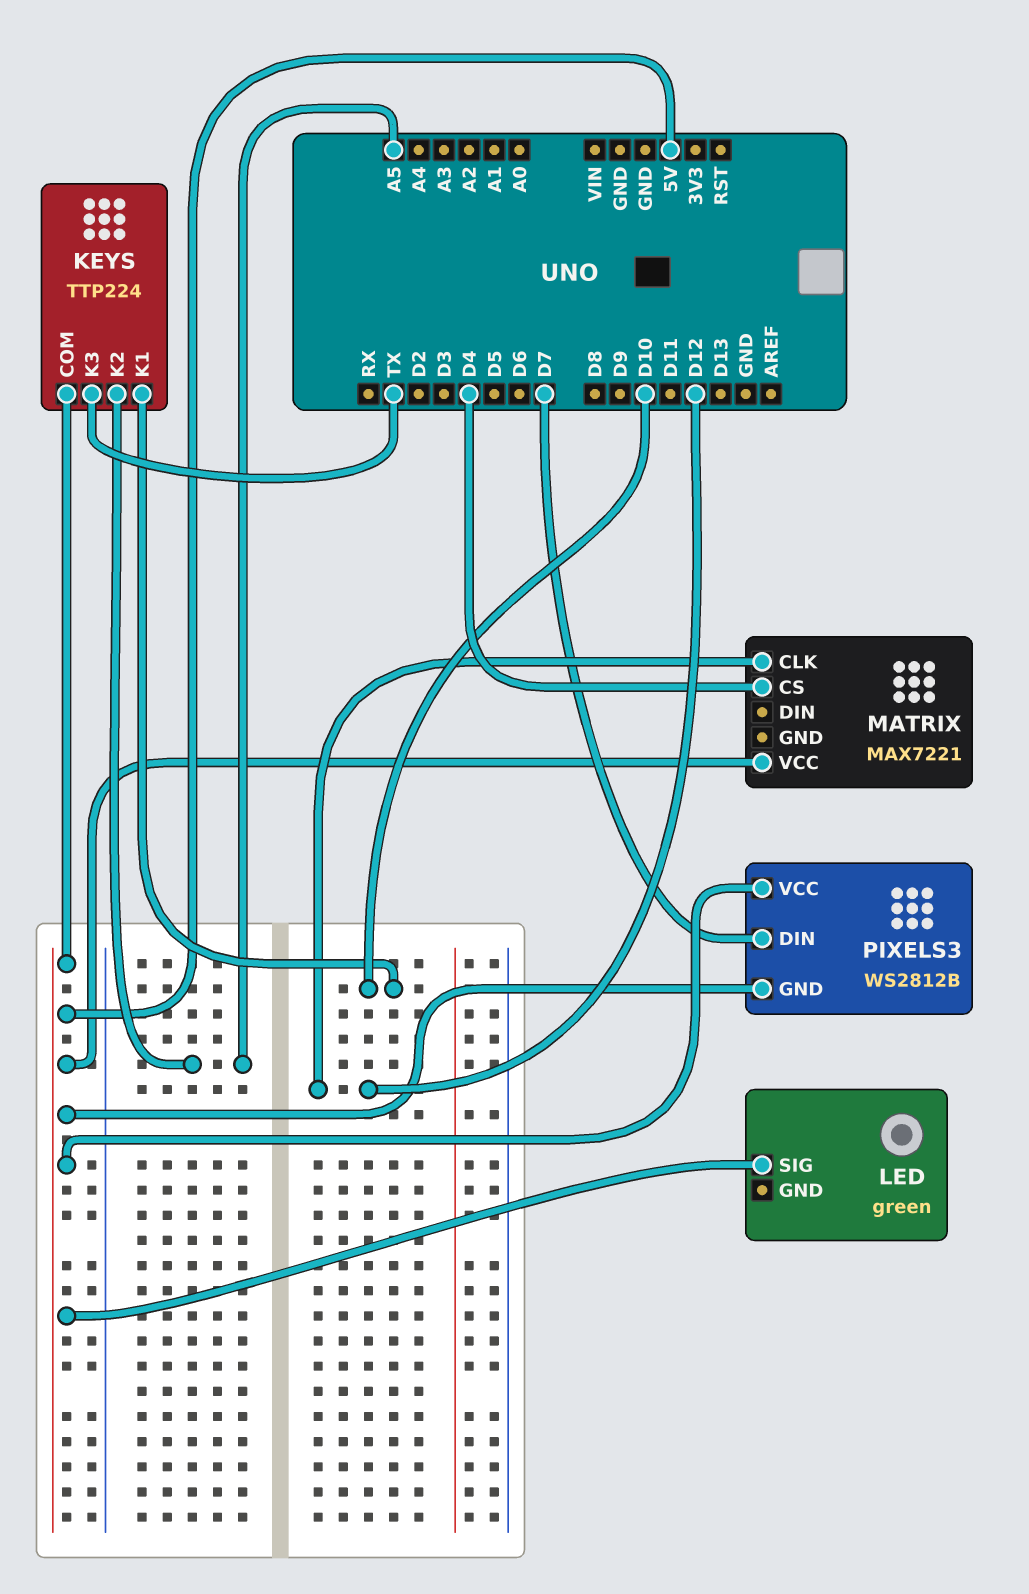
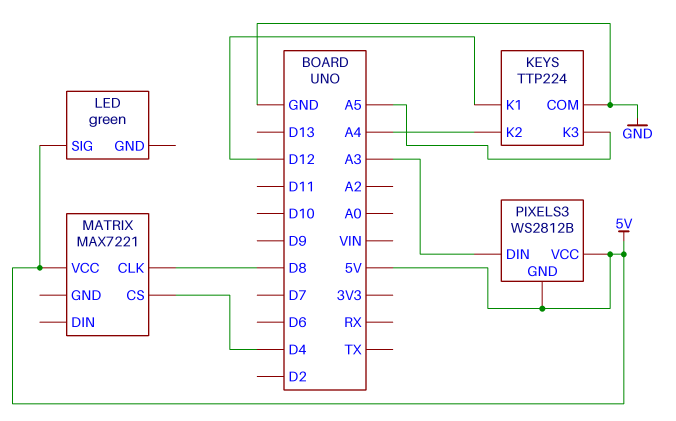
KEYS pin COM: 5V -> GND
KEYS pin K1: D10 -> D12
KEYS pin K2: A5 -> A4
KEYS pin K3: TX -> A5
MATRIX pin CLK: D12 -> D8
PIXELS3 pin DIN: D7 -> A3

